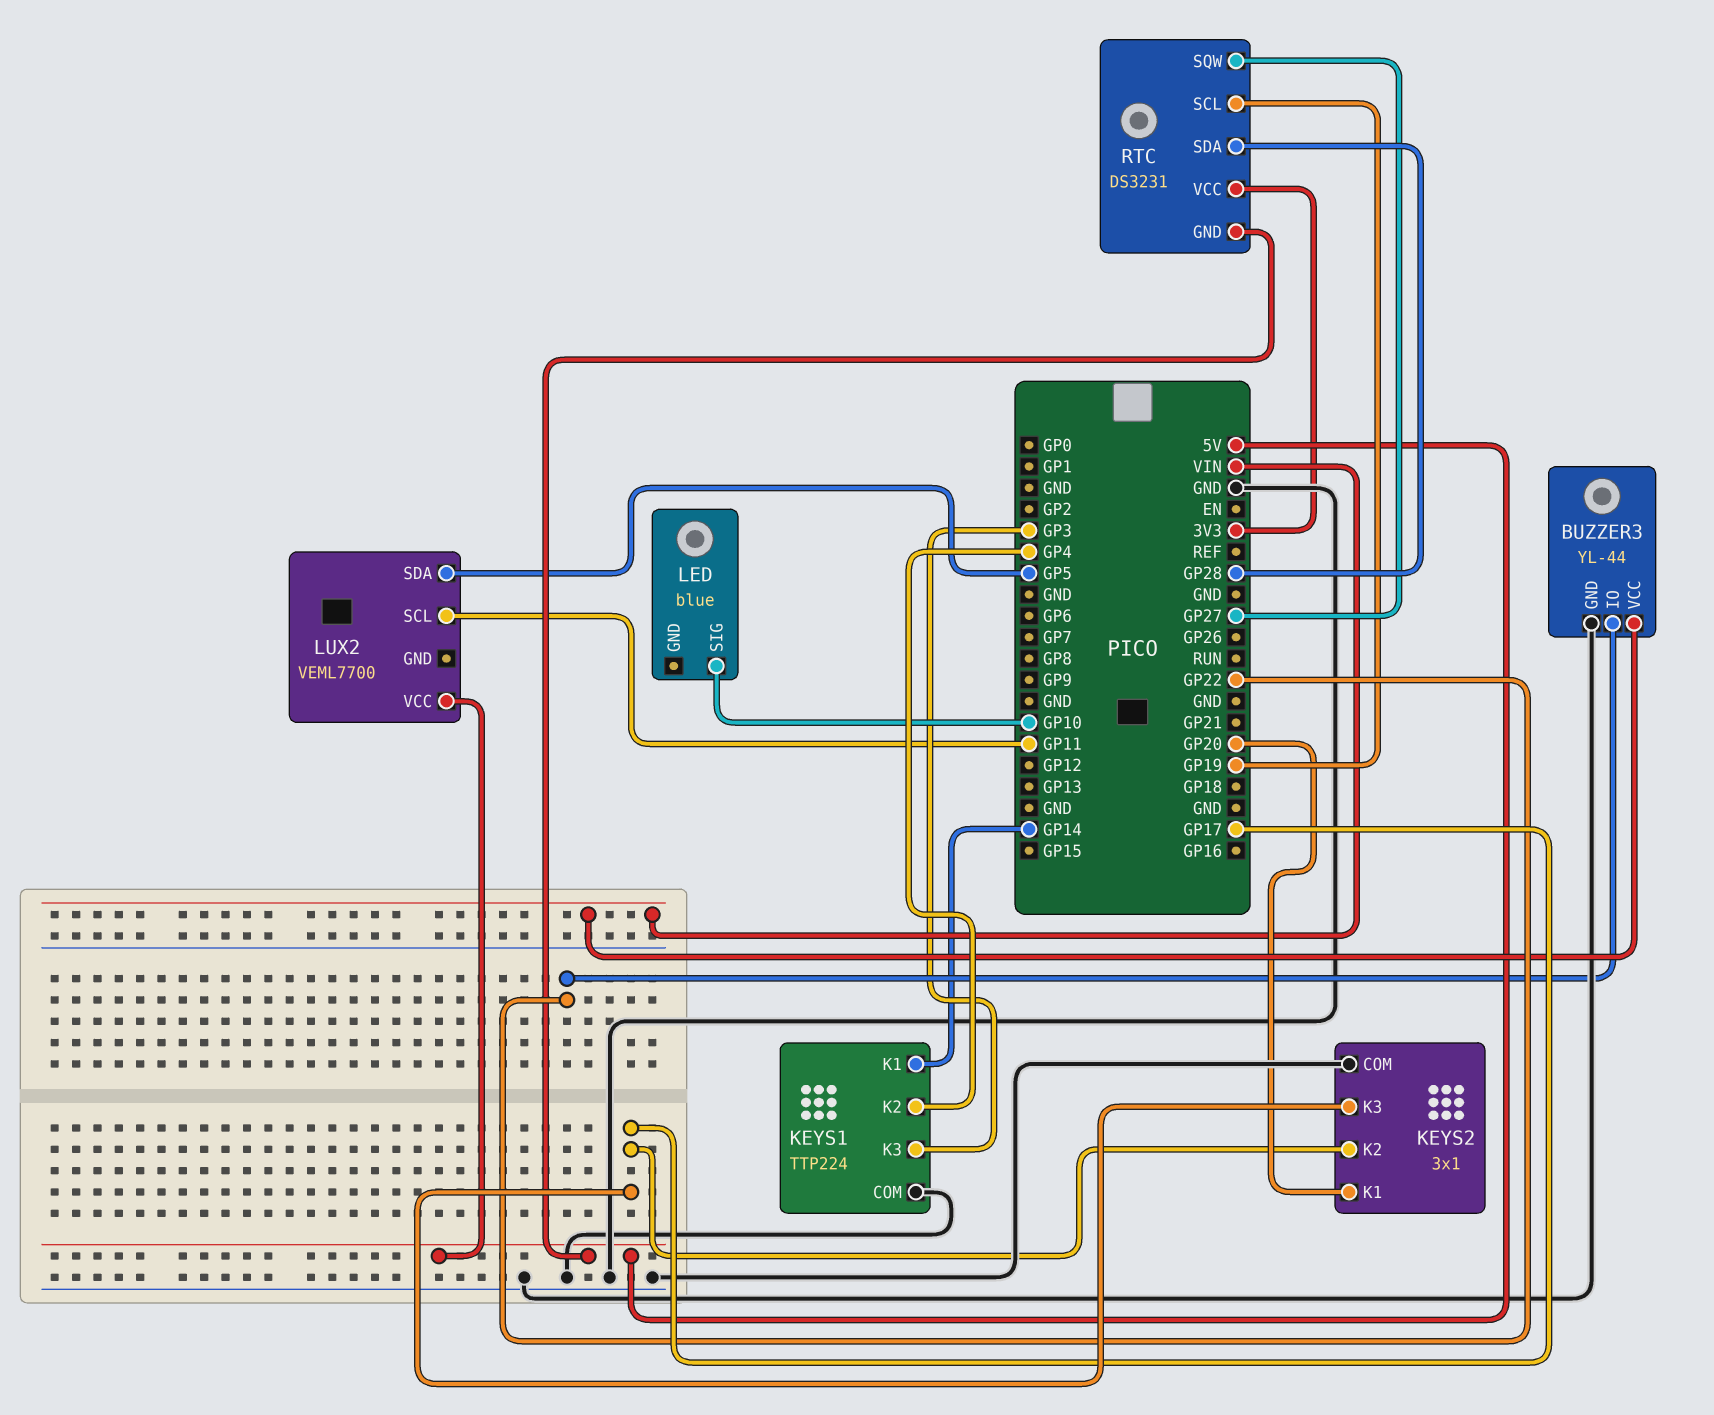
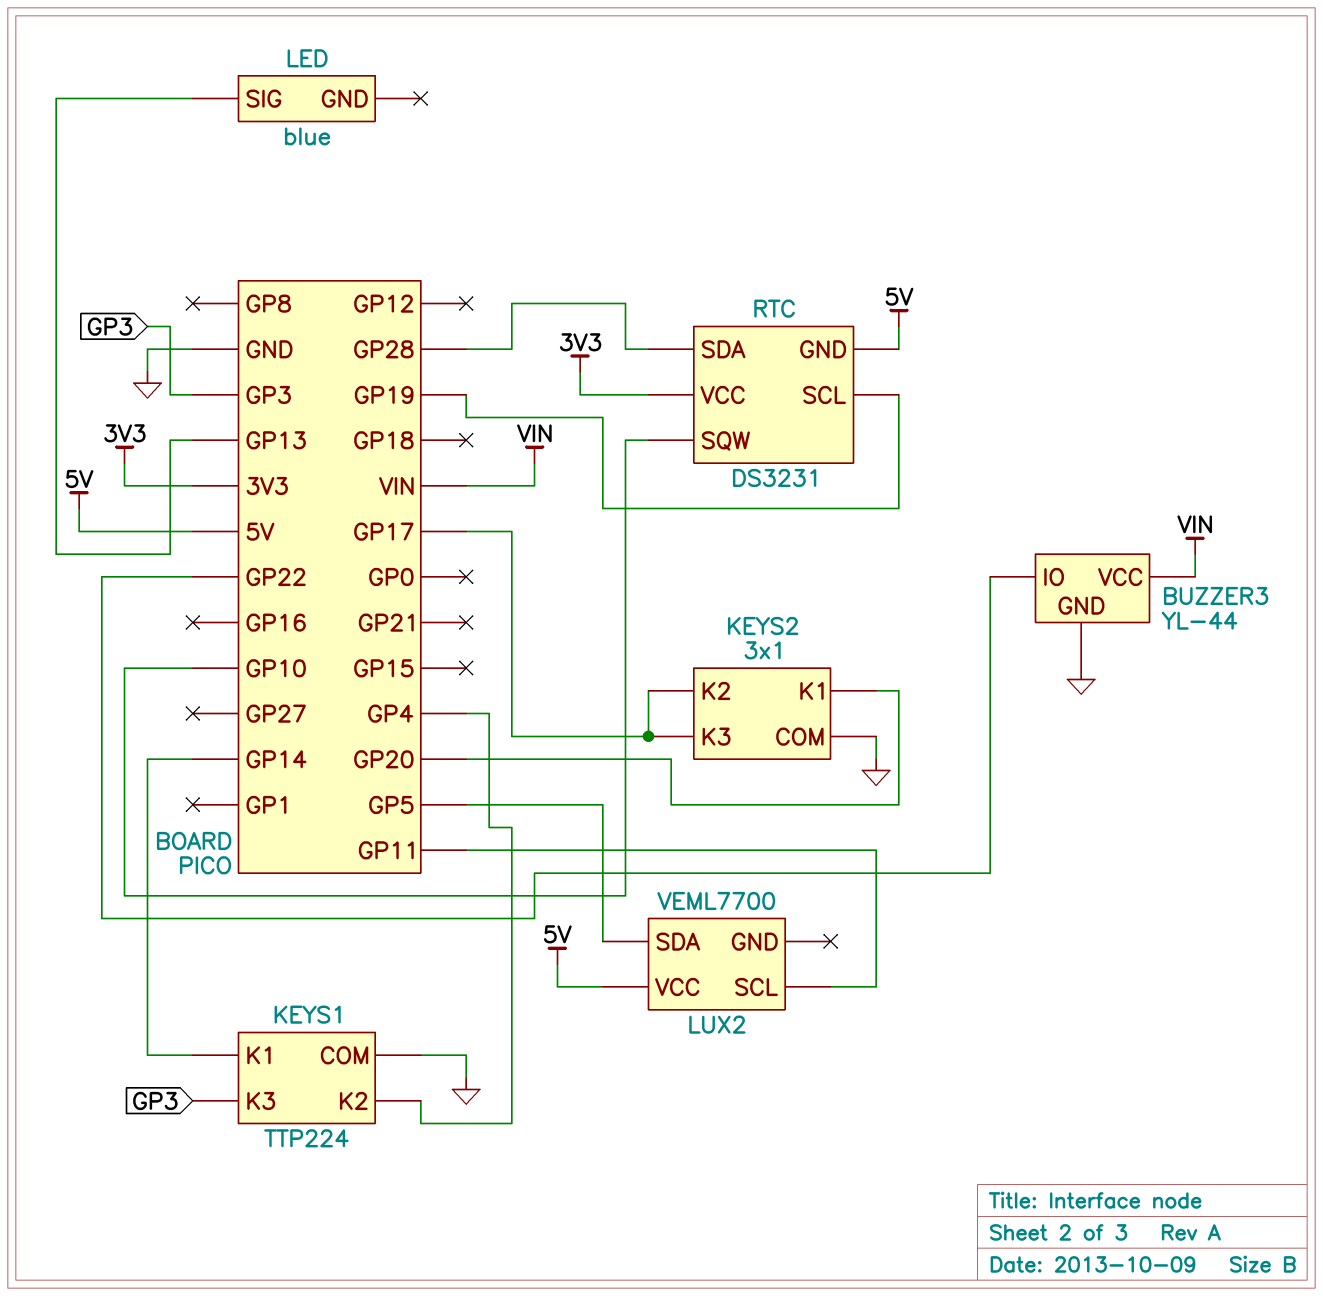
LED pin SIG: GP10 -> GP13
RTC pin SQW: GP27 -> GP10

